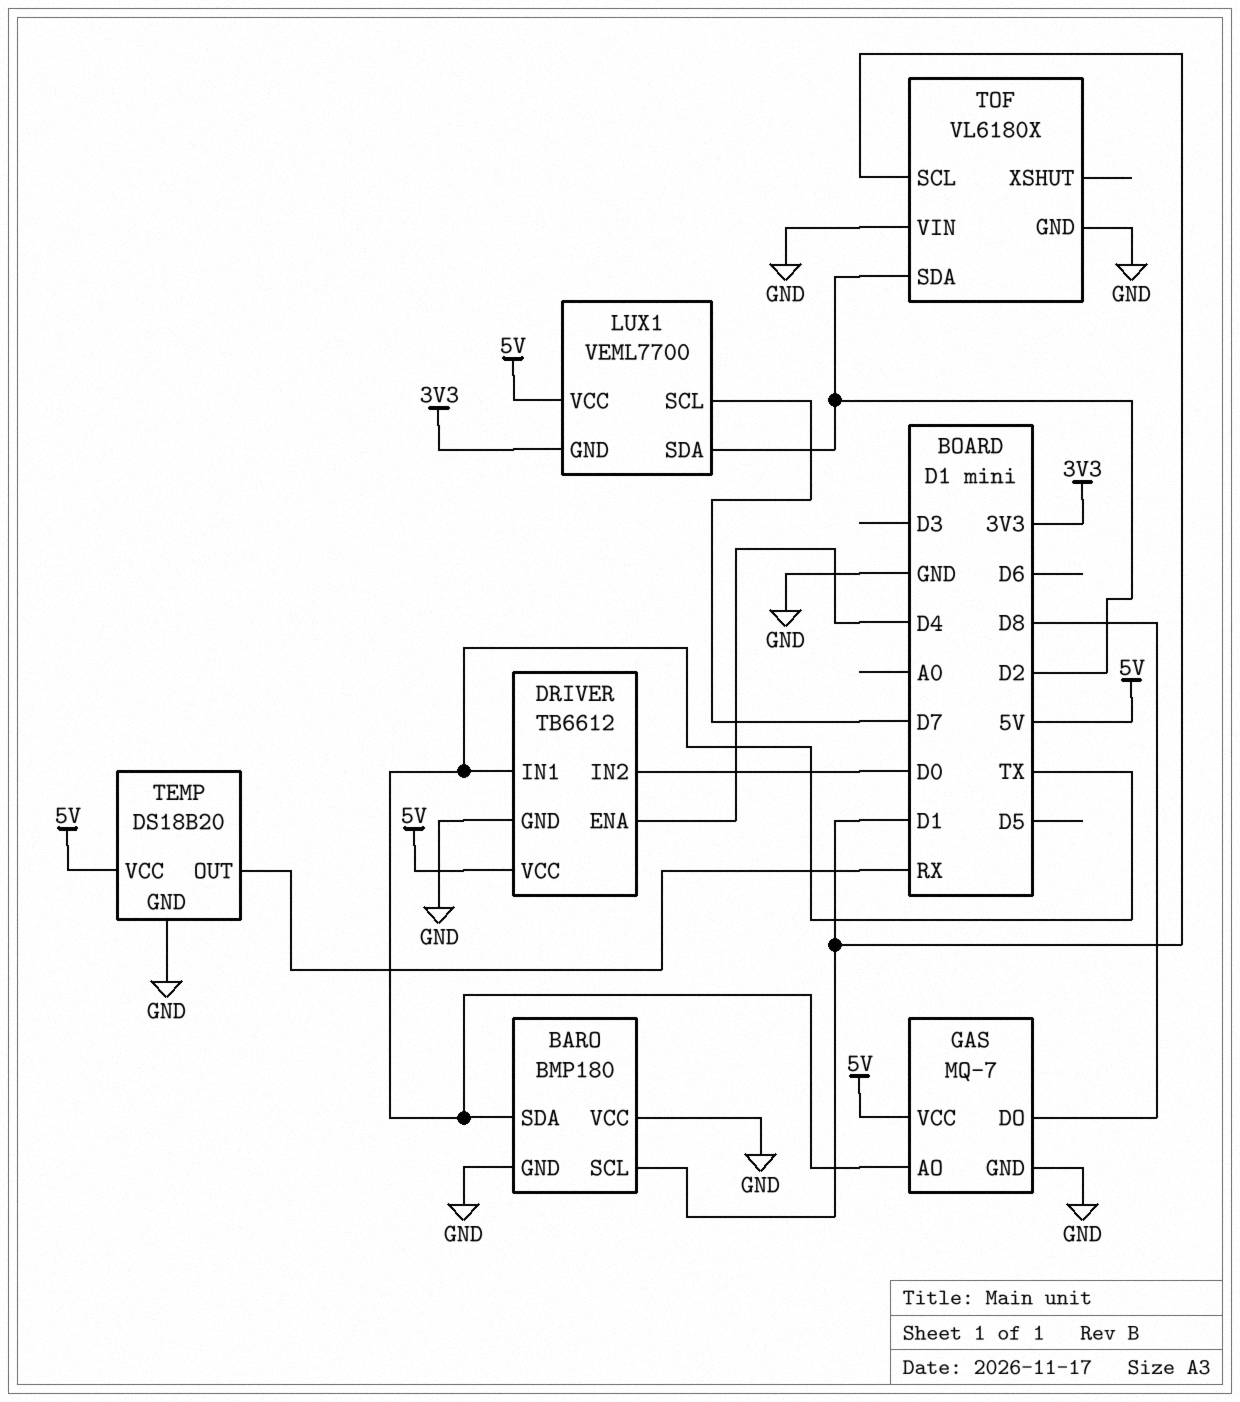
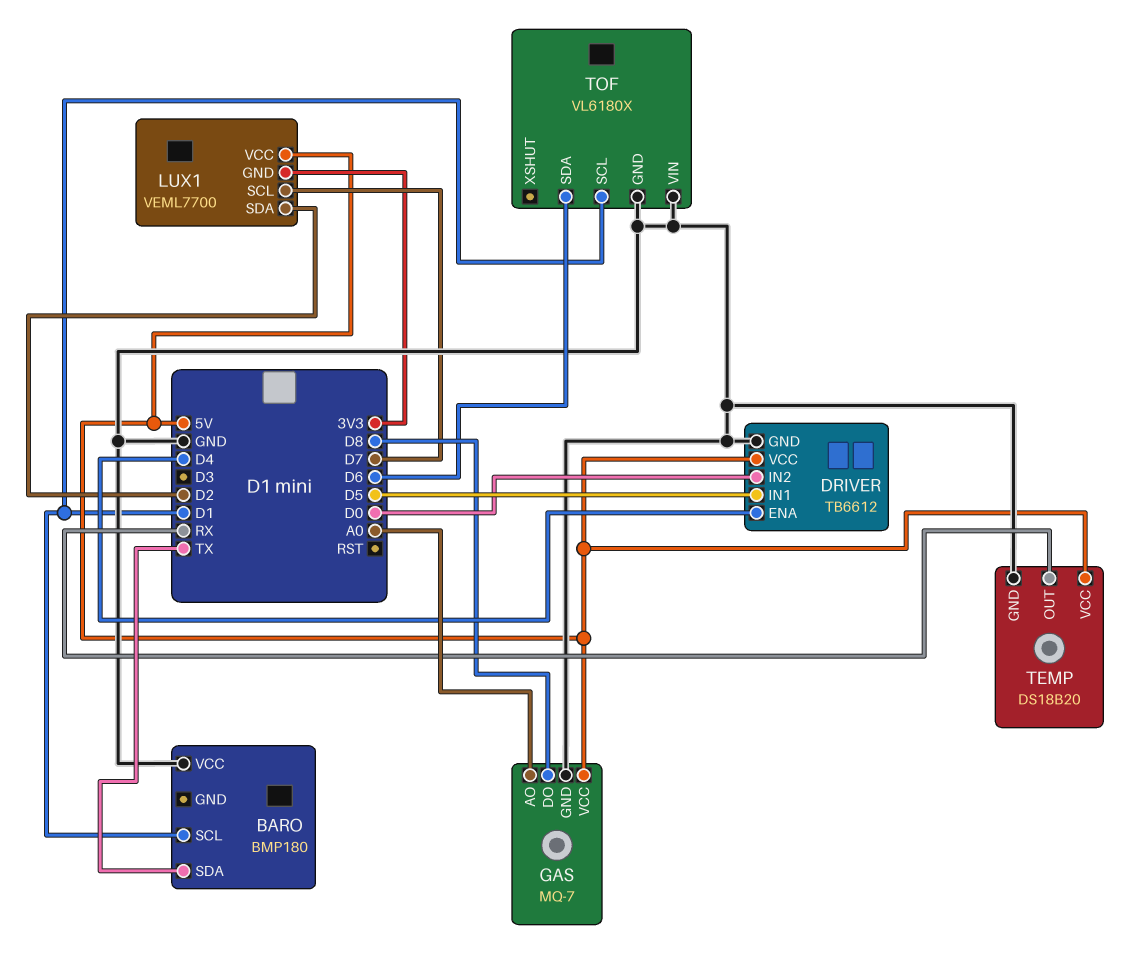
BARO pin GND: GND -> none
DRIVER pin IN1: TX -> D5
GAS pin AO: TX -> A0
TOF pin SDA: D2 -> D6

